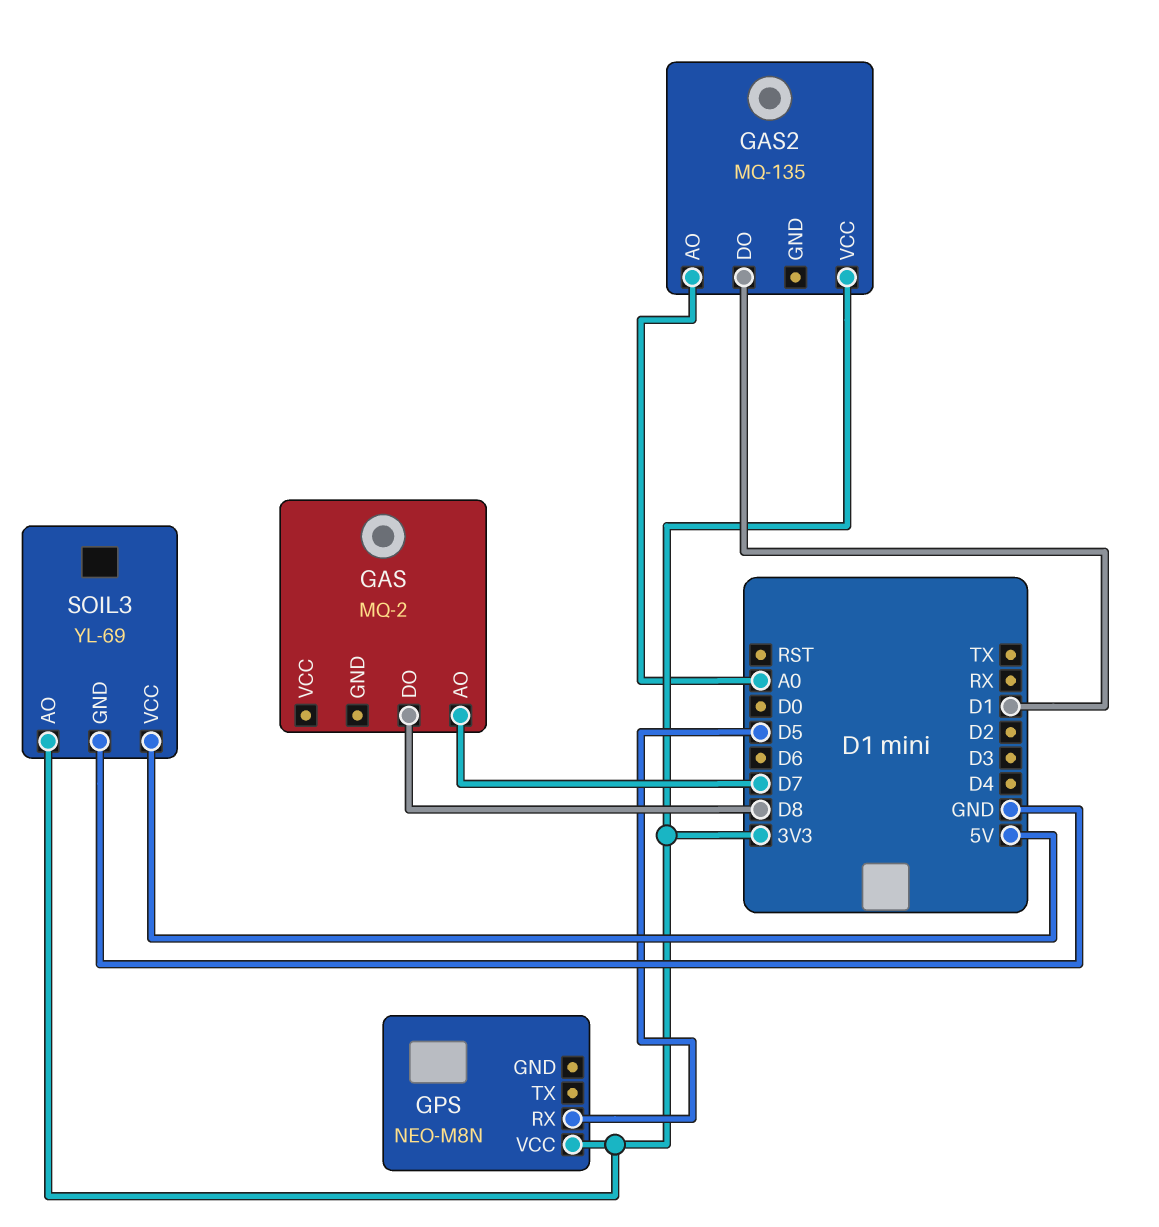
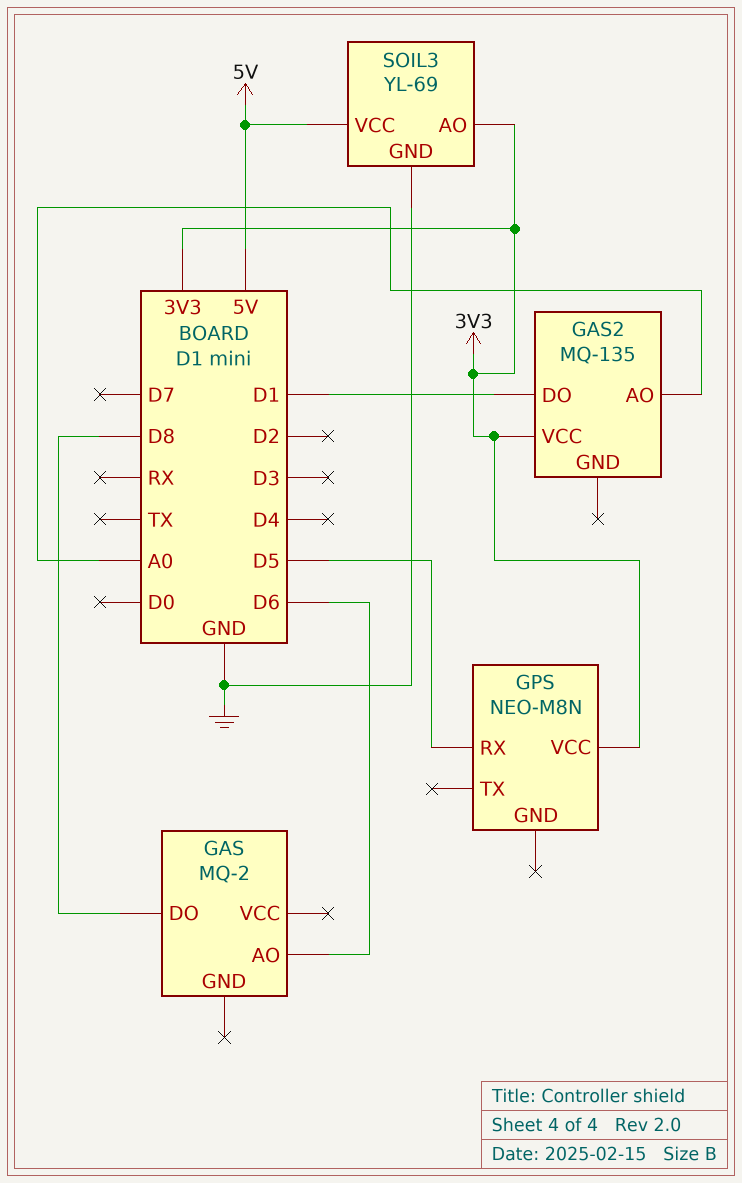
GAS pin AO: D7 -> D6

